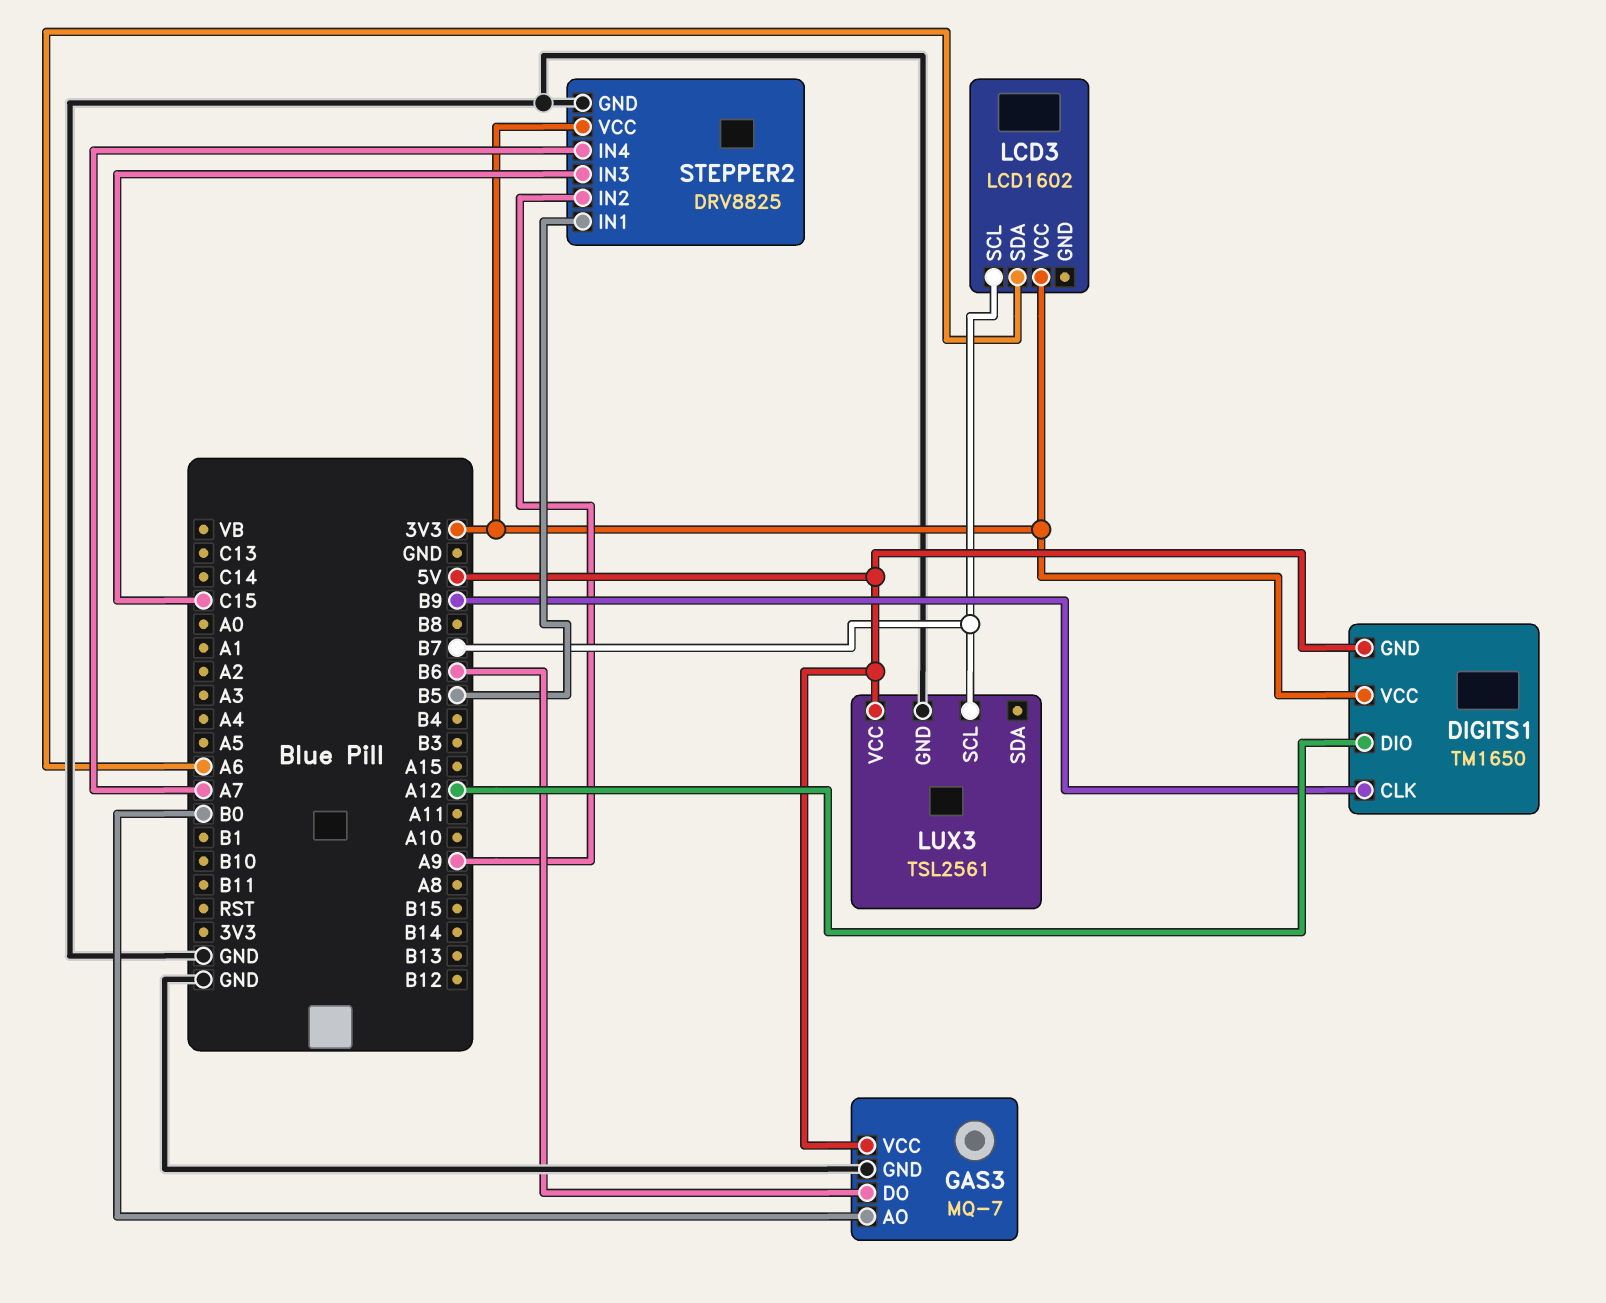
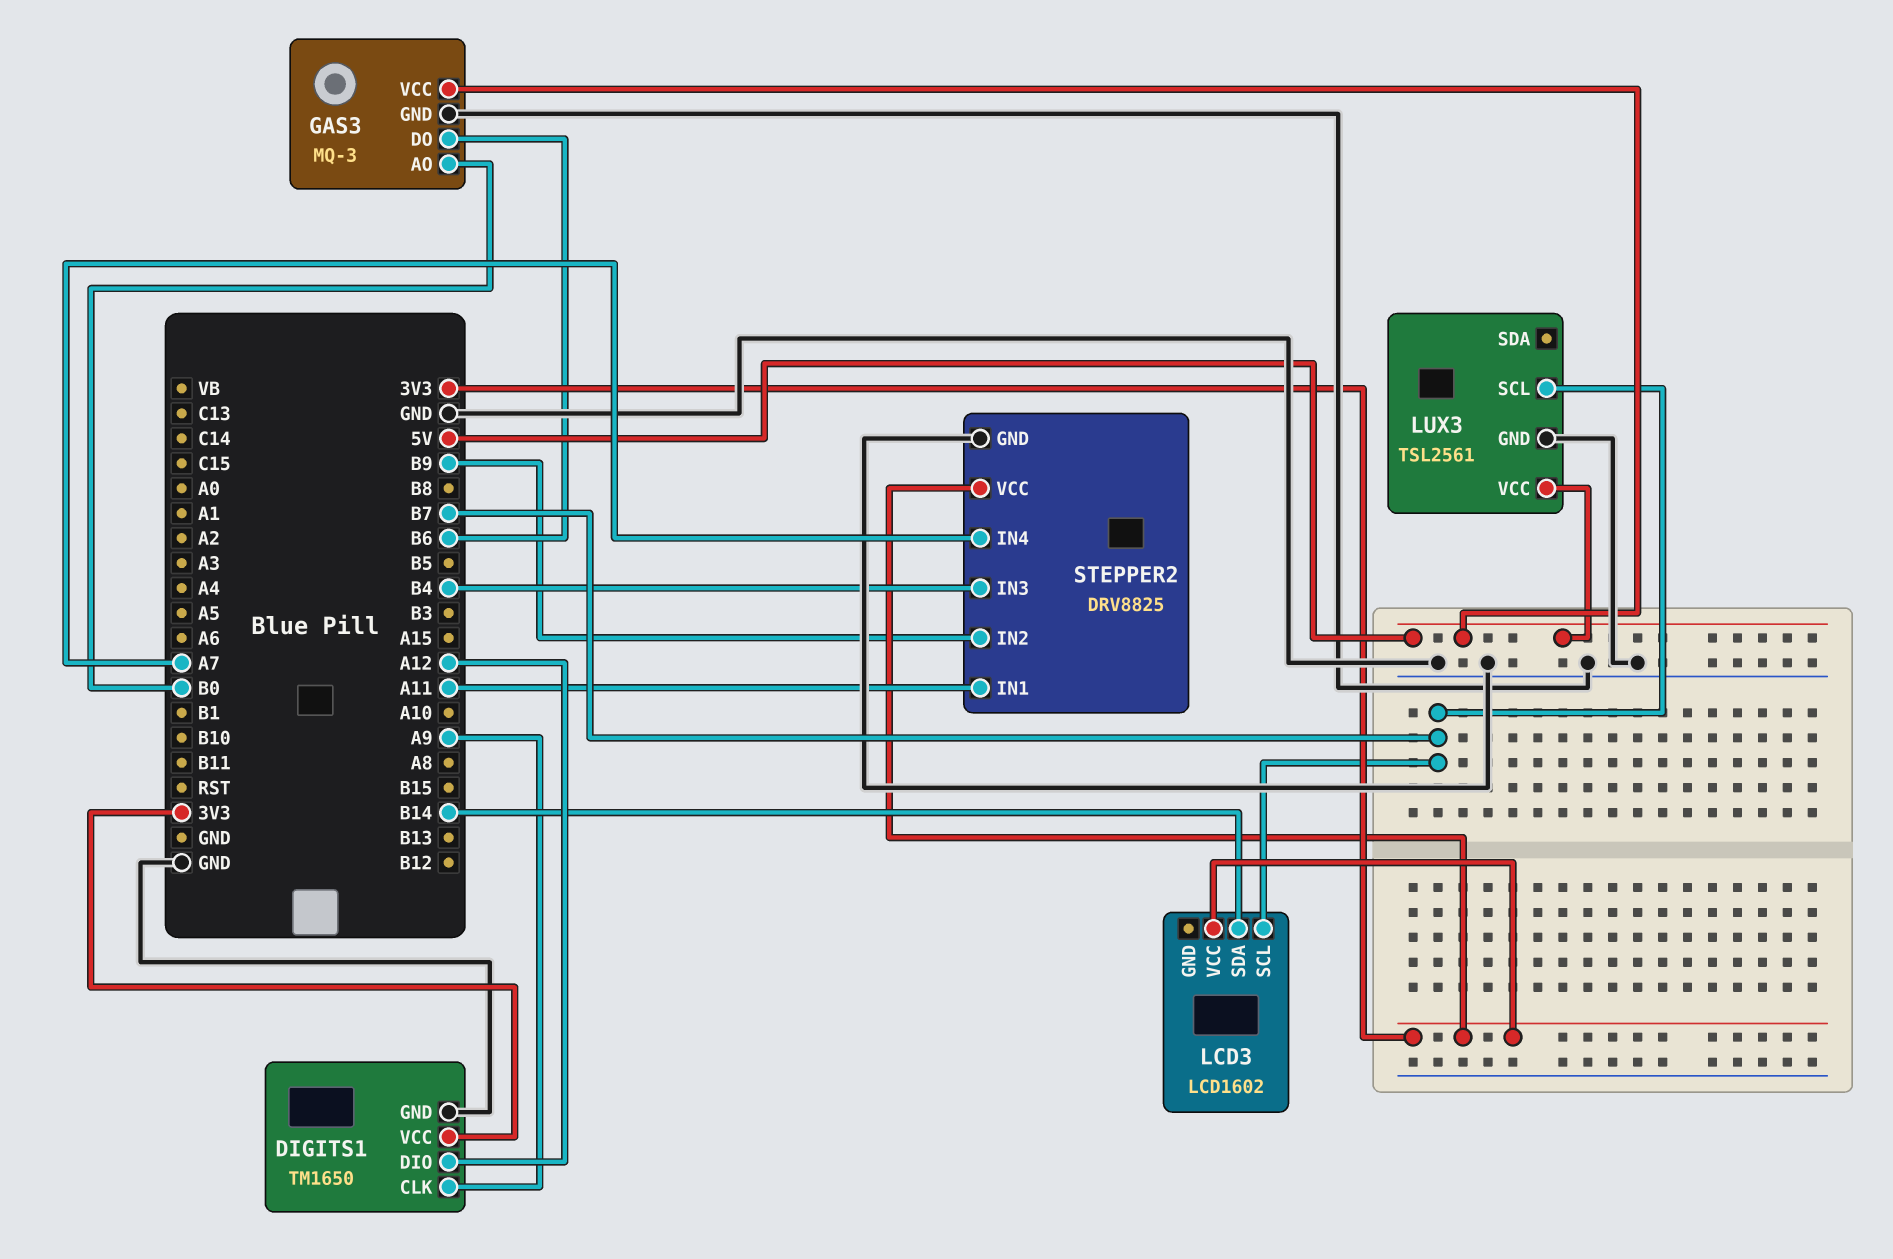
DIGITS1 pin CLK: B9 -> A9
DIGITS1 pin GND: 5V -> GND
GAS3: MQ-7 -> MQ-3
LCD3 pin SDA: A6 -> B14
STEPPER2 pin IN1: B5 -> A11
STEPPER2 pin IN2: A9 -> B9
STEPPER2 pin IN3: C15 -> B4

